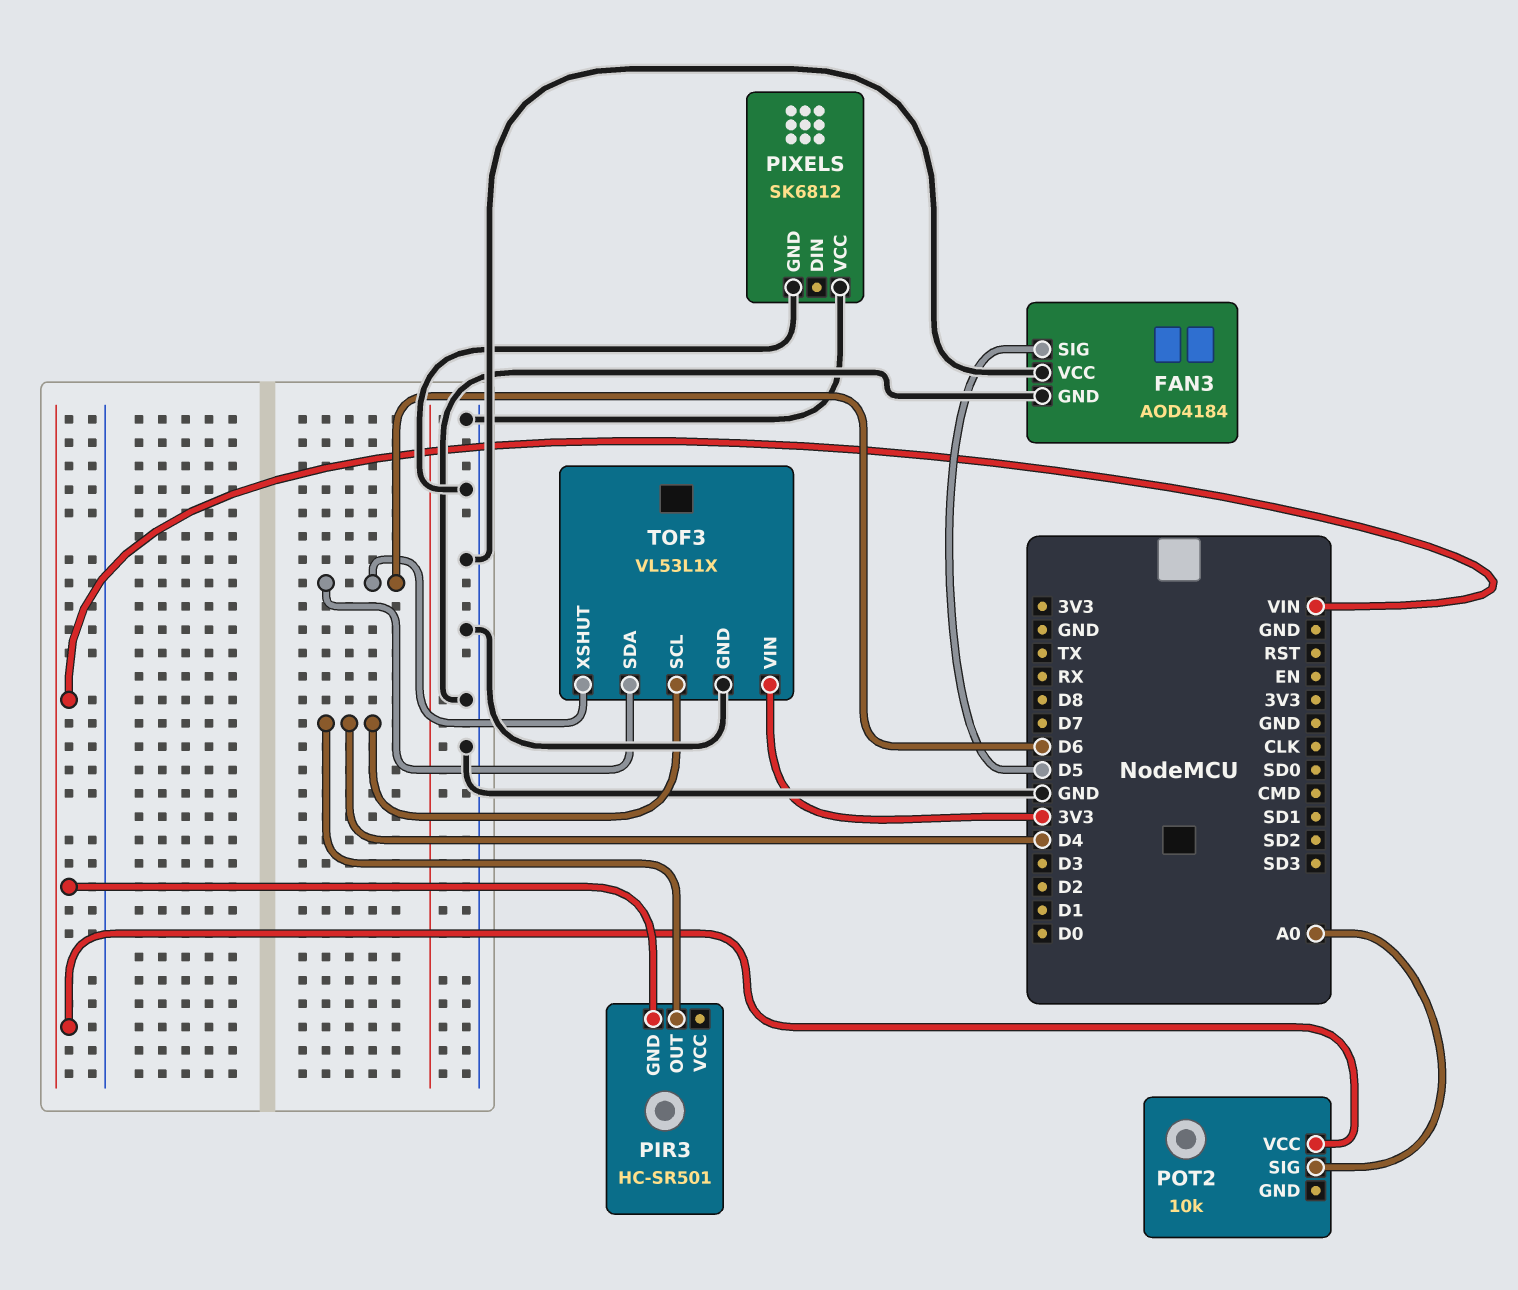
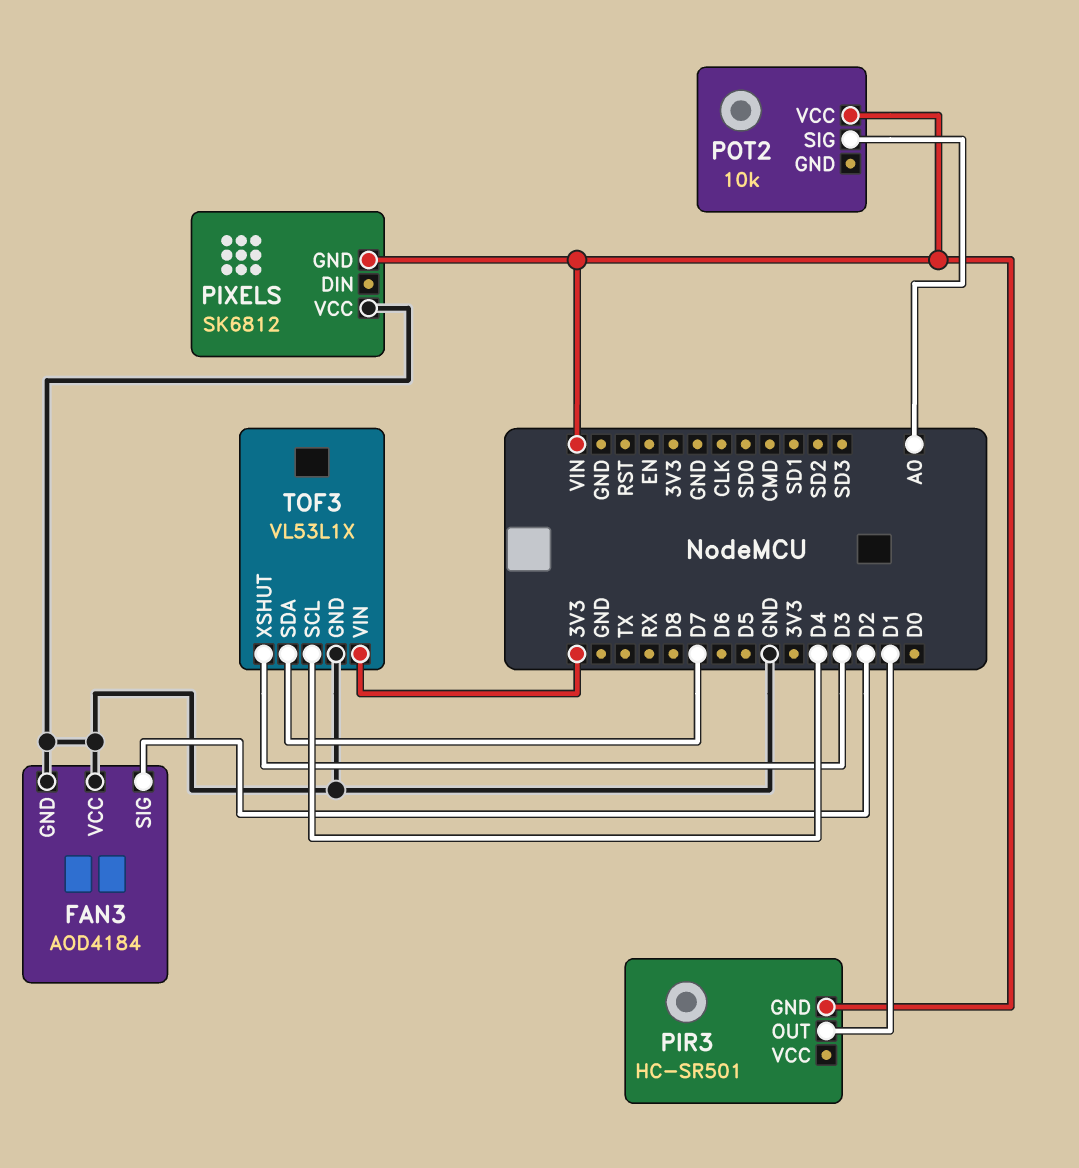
FAN3 pin SIG: D5 -> D2
PIR3 pin OUT: D4 -> D1
PIXELS pin GND: GND -> VIN
TOF3 pin SDA: D6 -> D7
TOF3 pin XSHUT: D6 -> D3

